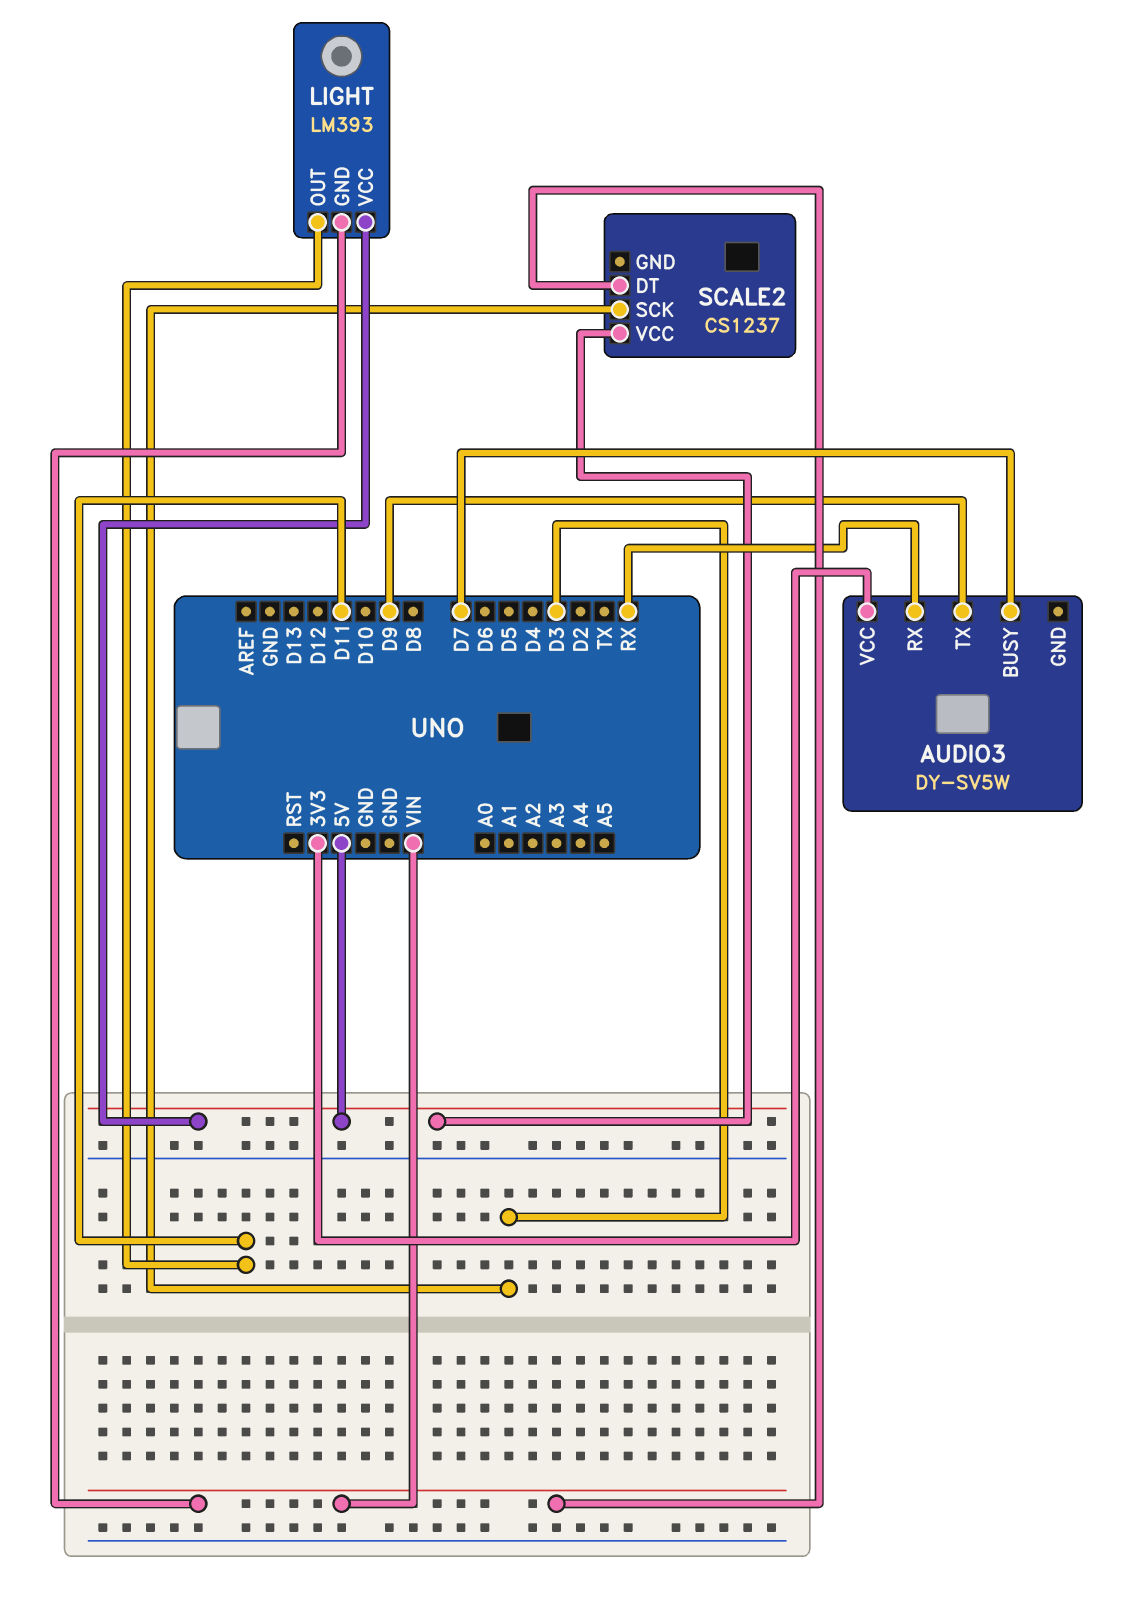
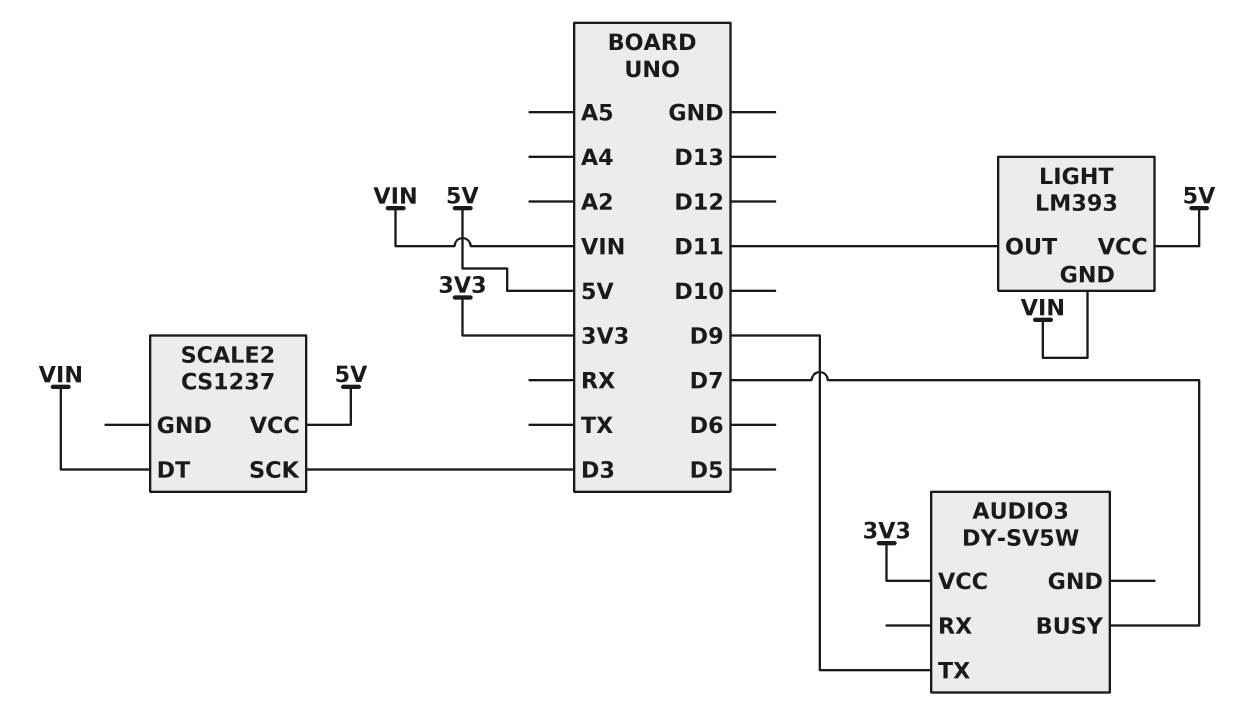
AUDIO3 pin RX: RX -> none

